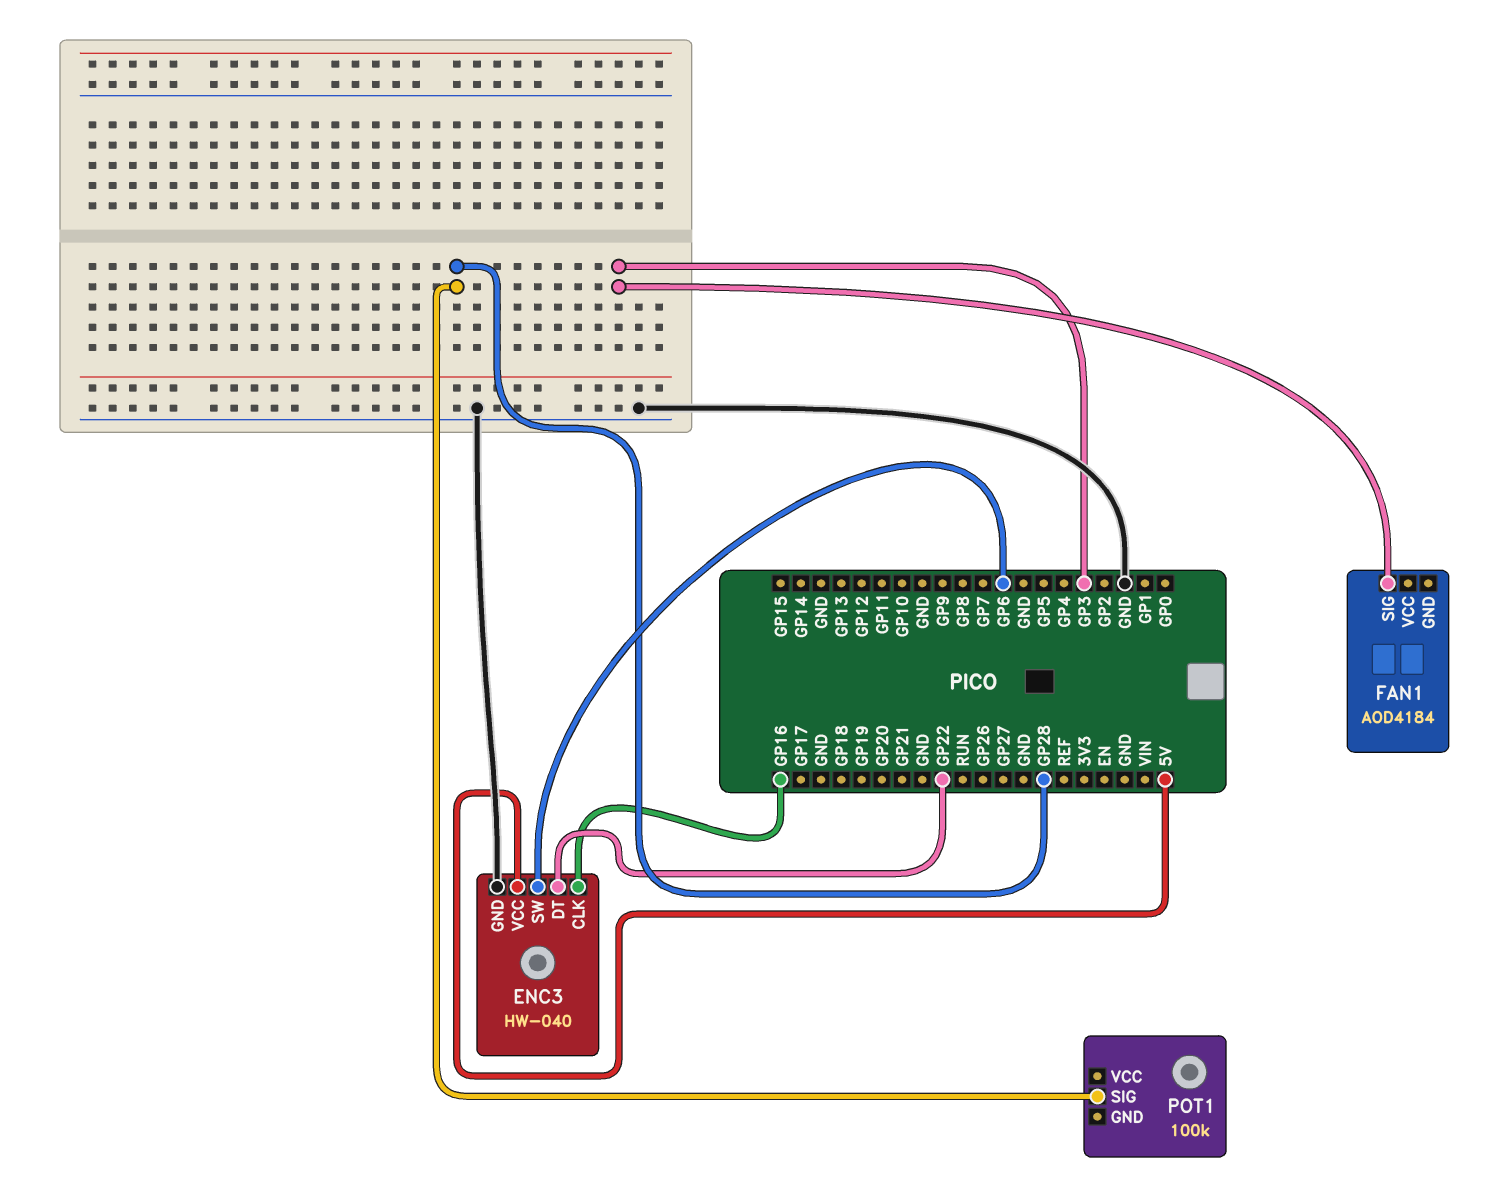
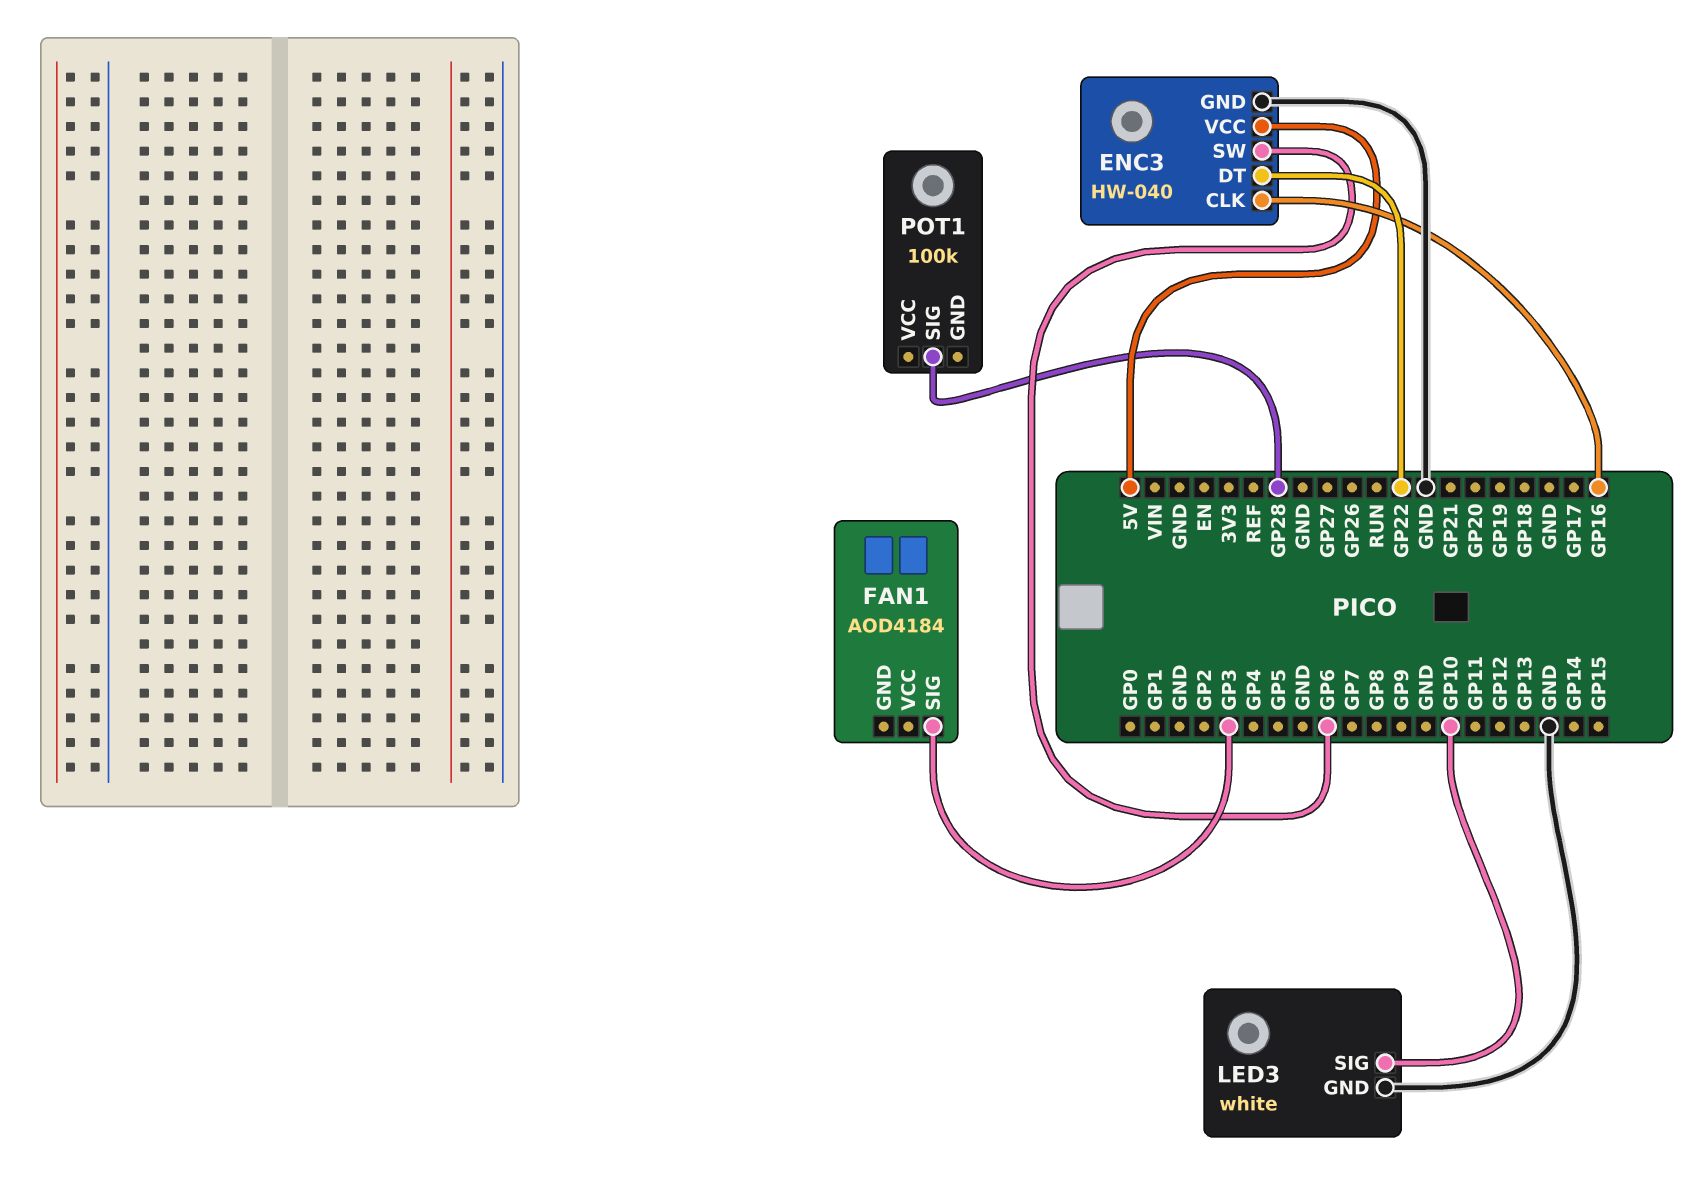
LED3: none -> white
LED3 pin GND: none -> GND
LED3 pin SIG: none -> GP10

